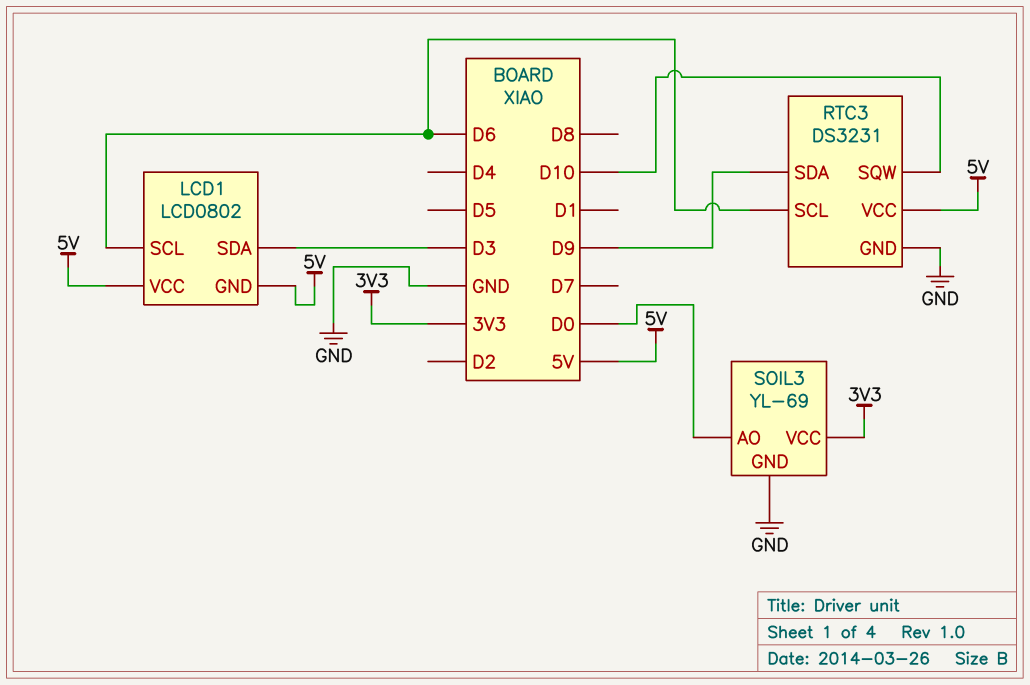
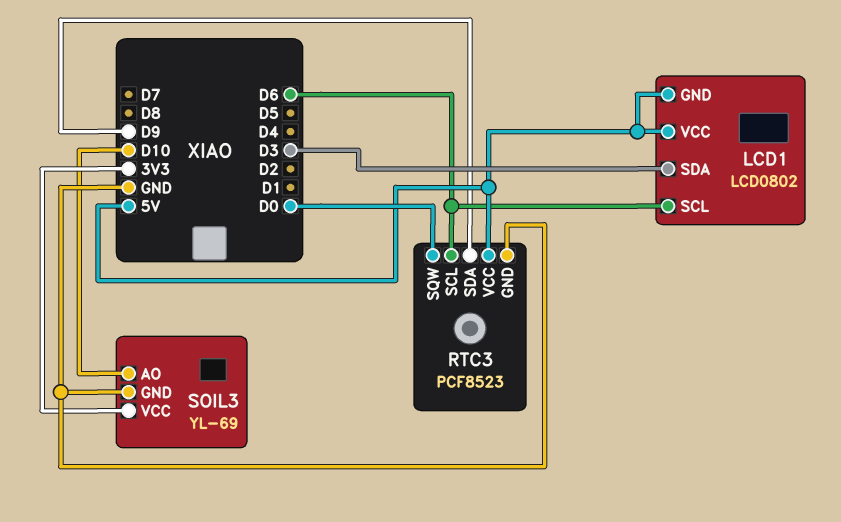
RTC3: DS3231 -> PCF8523
RTC3 pin SQW: D10 -> D0
SOIL3 pin AO: D0 -> D10

